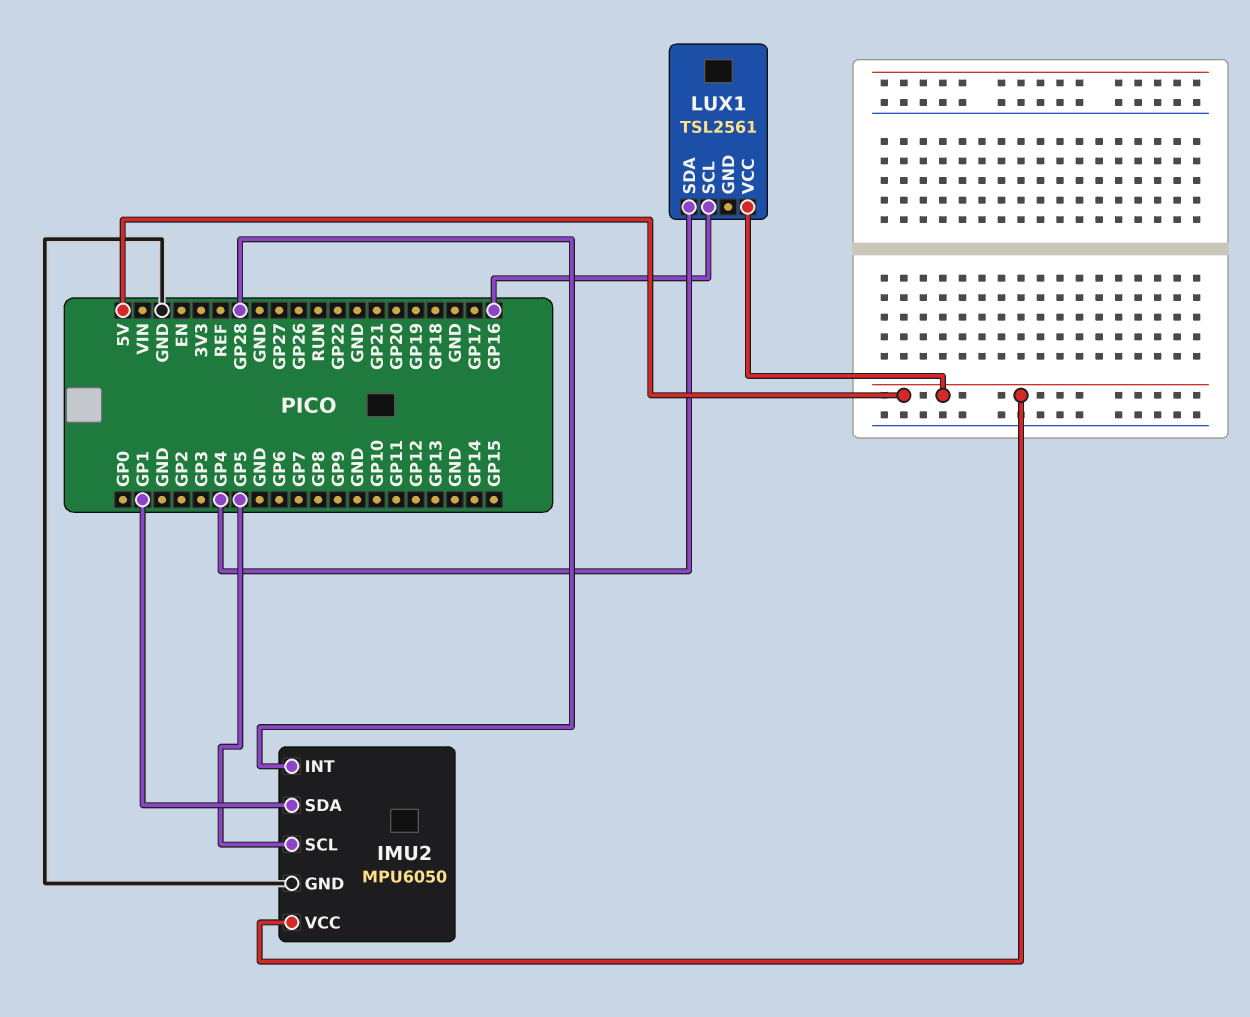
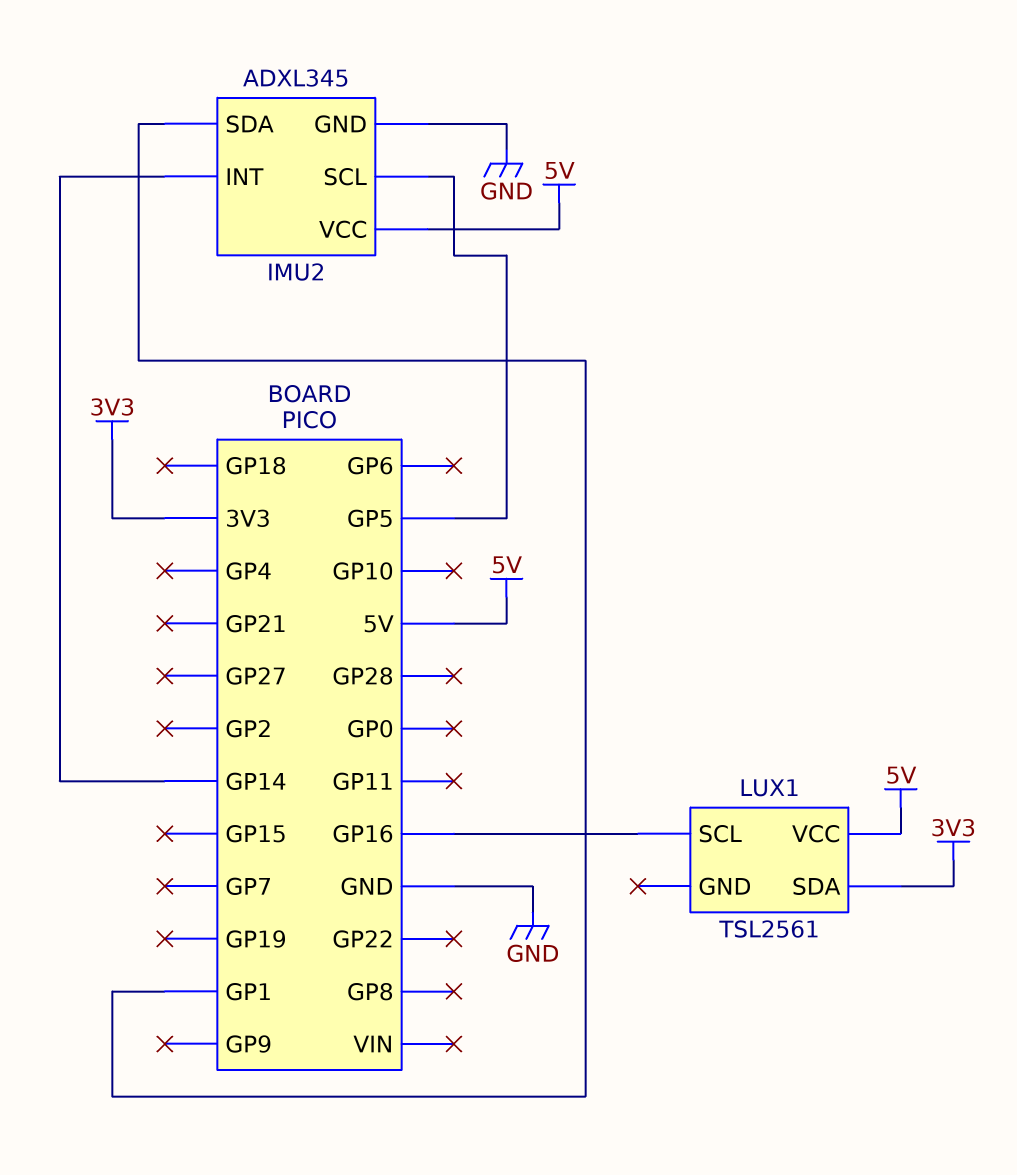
IMU2: MPU6050 -> ADXL345
IMU2 pin INT: GP28 -> GP14
LUX1 pin SDA: GP4 -> 3V3

